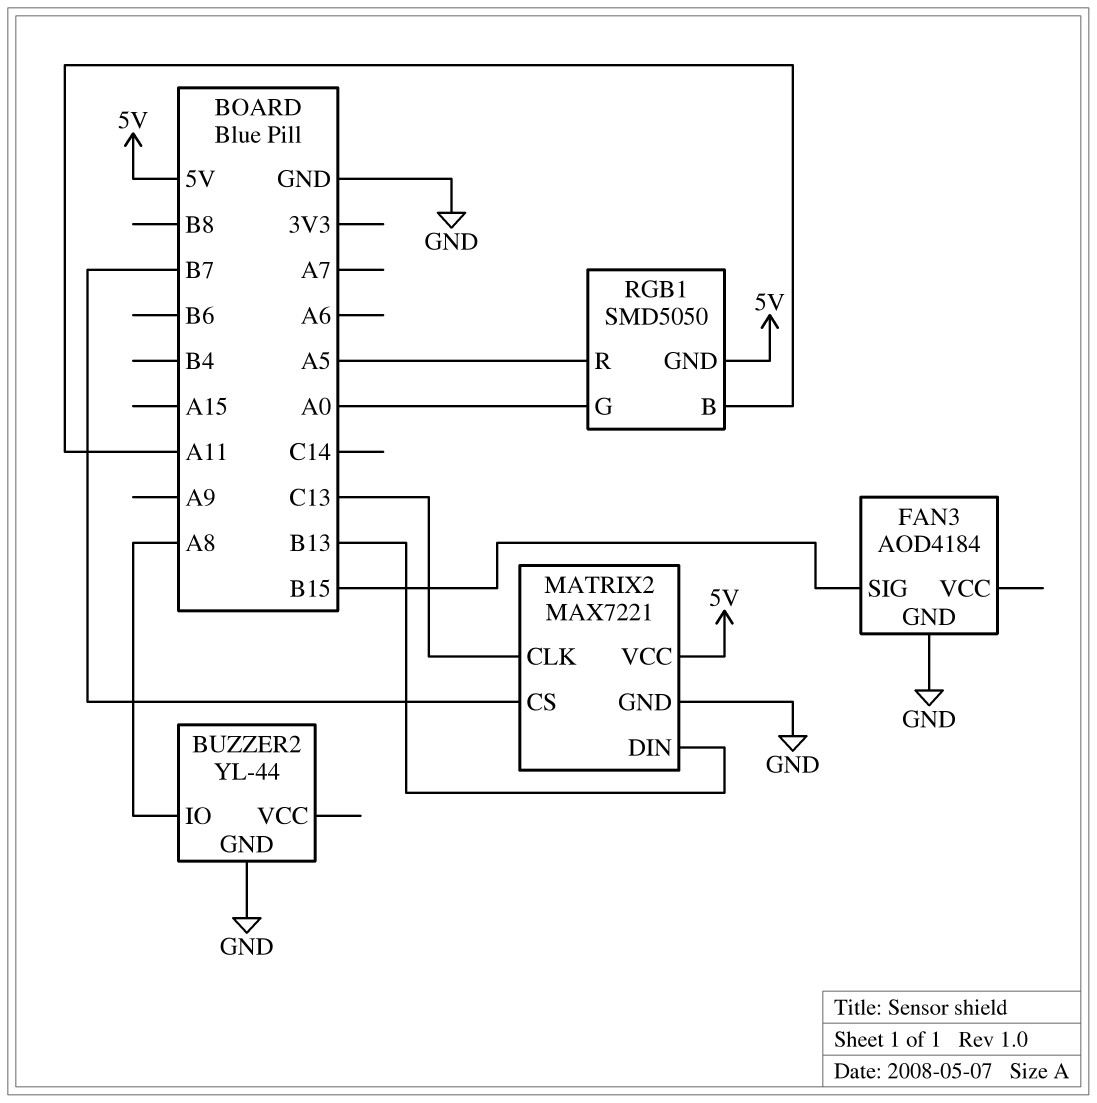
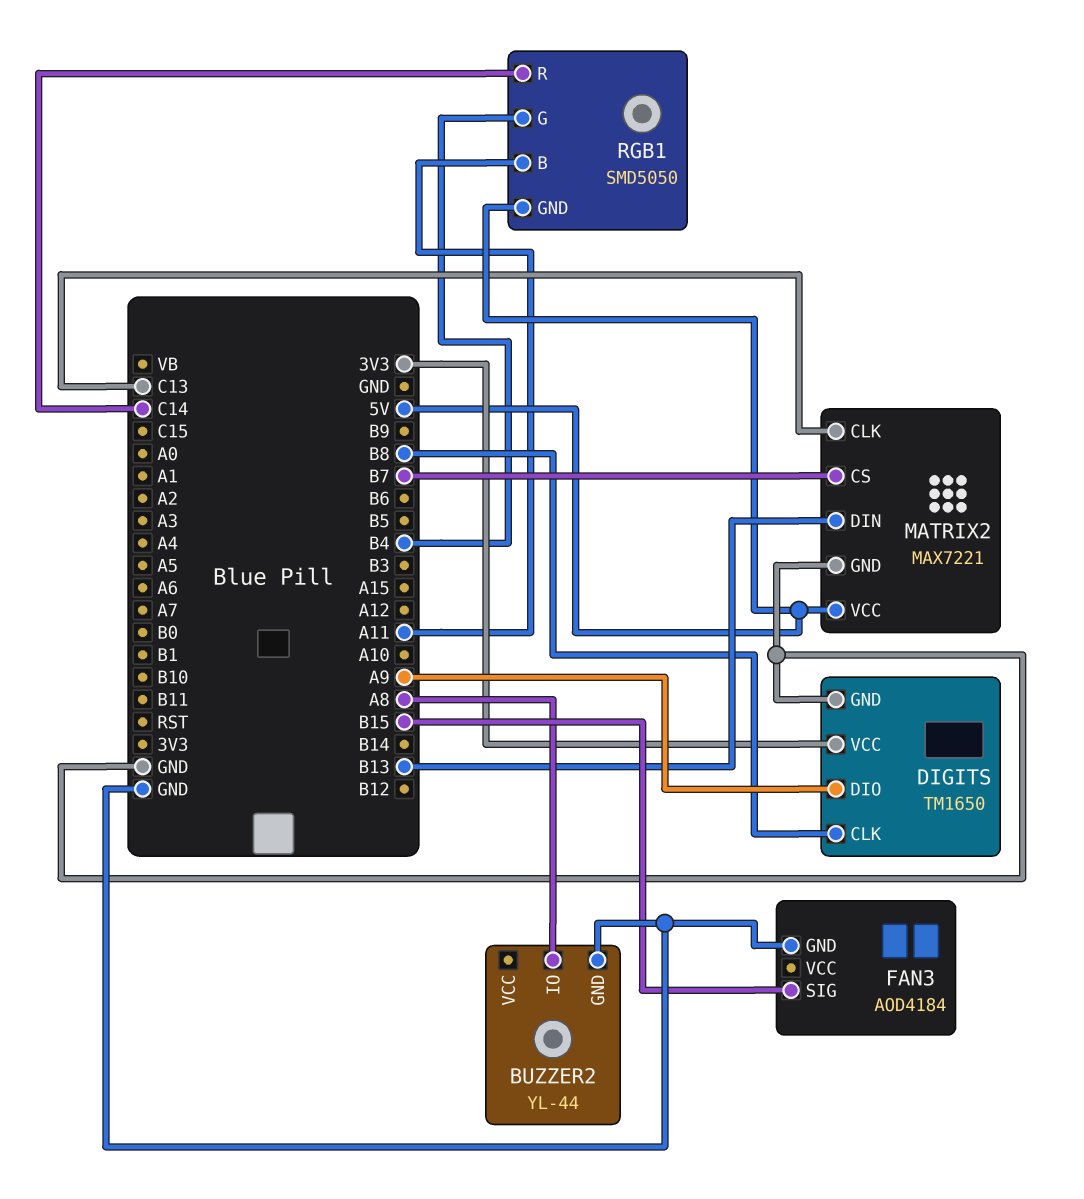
DIGITS: none -> TM1650
DIGITS pin CLK: none -> B8
DIGITS pin DIO: none -> A9
DIGITS pin GND: none -> GND
DIGITS pin VCC: none -> 3V3
RGB1 pin G: A0 -> B4
RGB1 pin R: A5 -> C14

